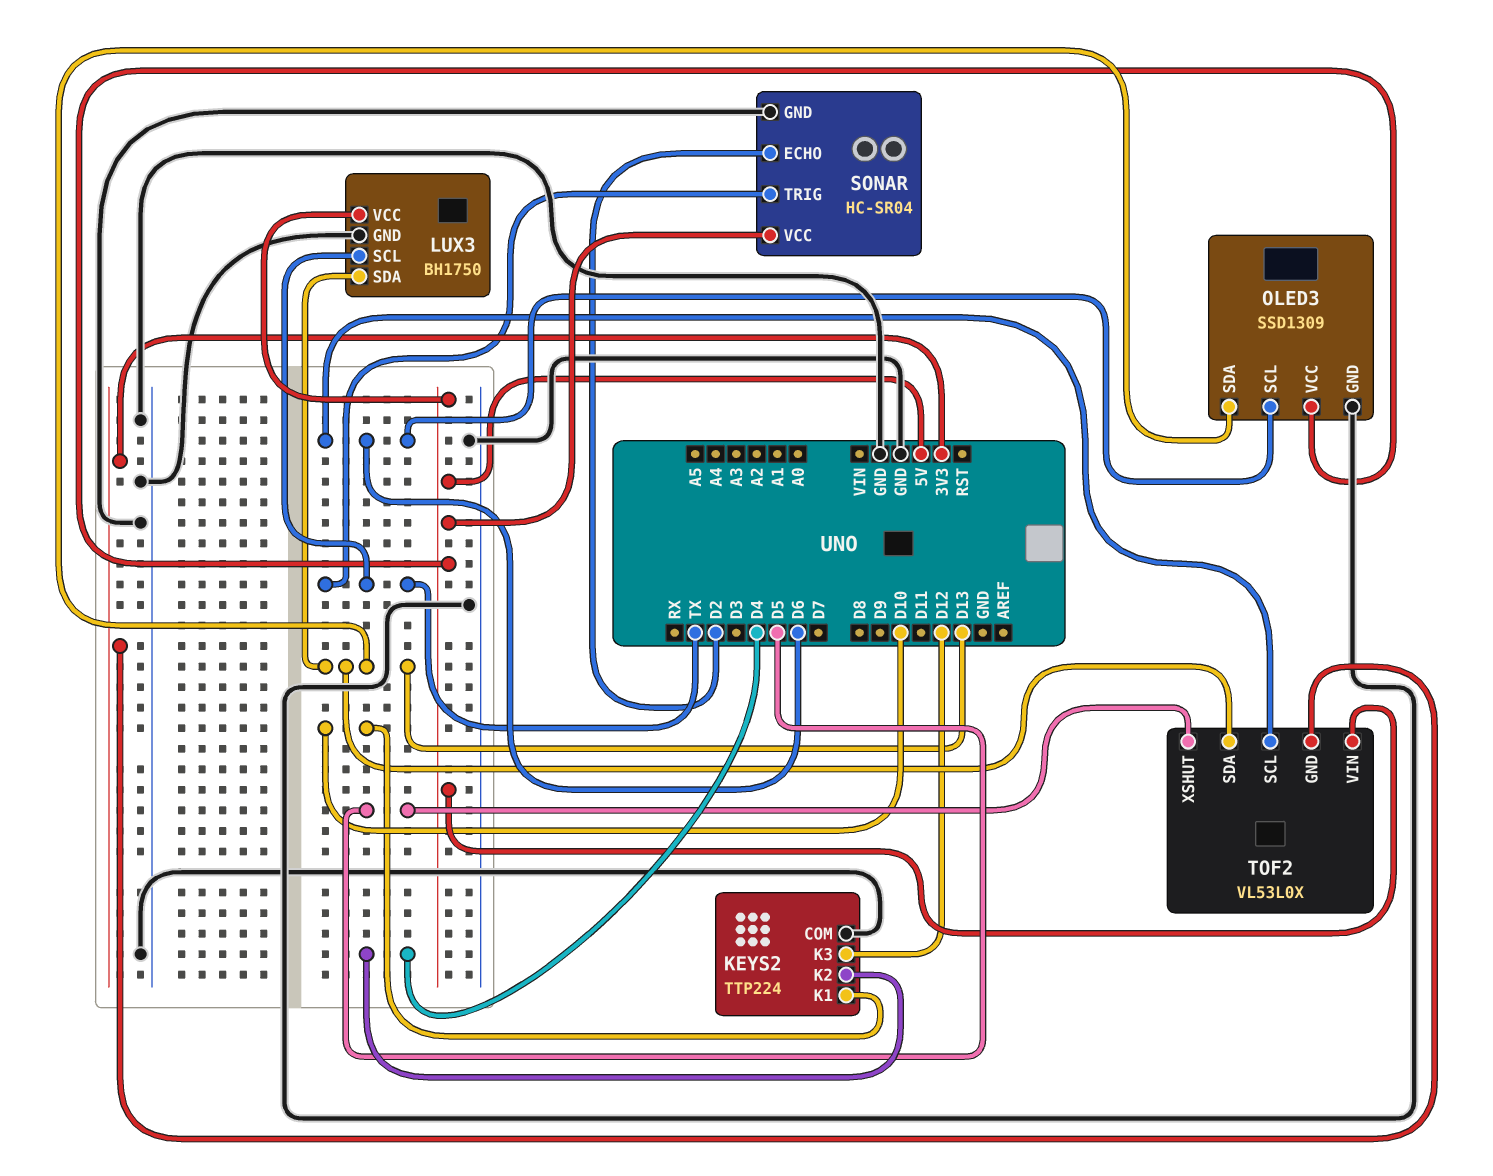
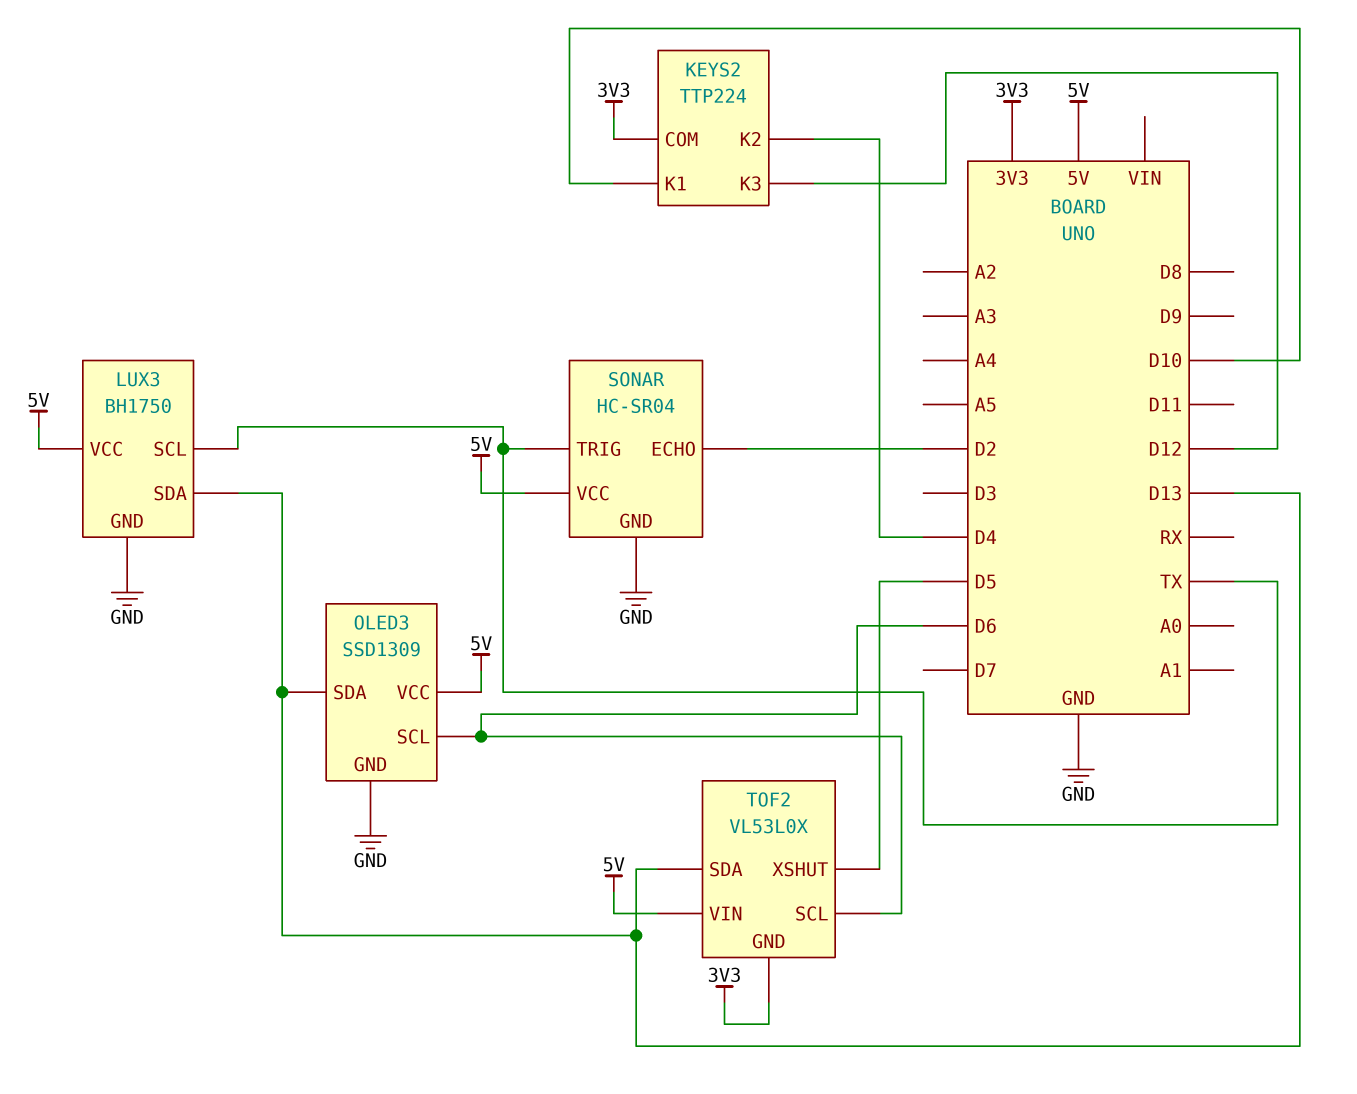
KEYS2 pin COM: GND -> 3V3

